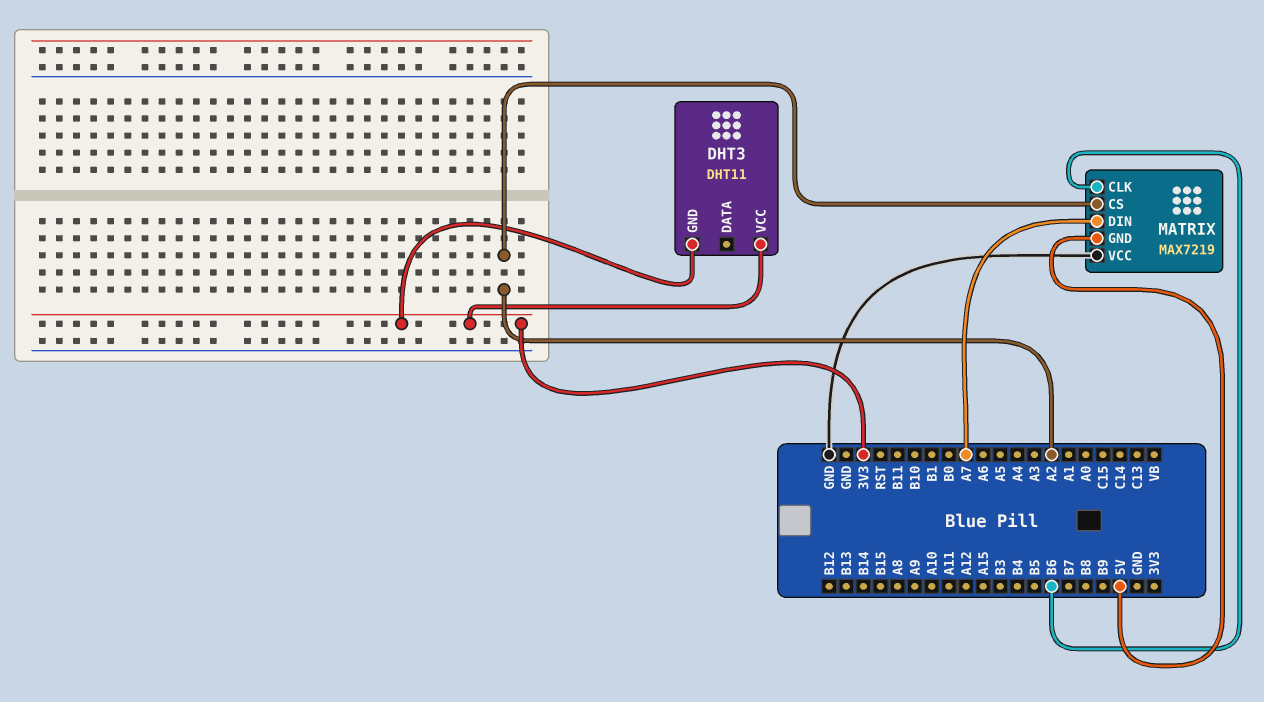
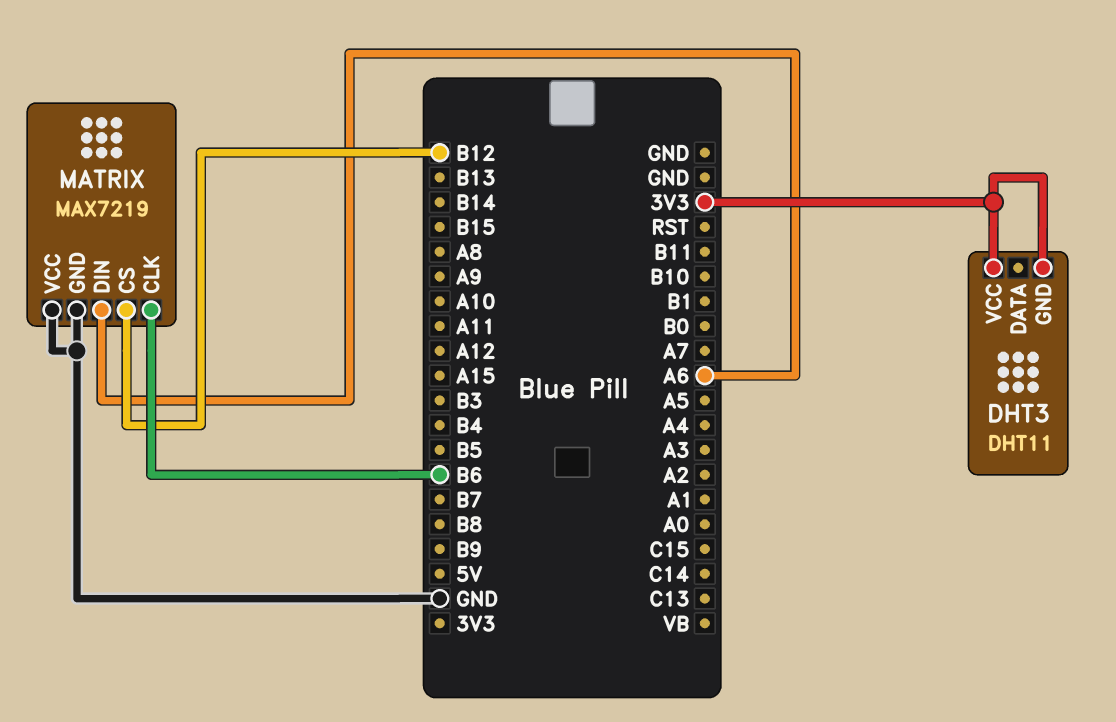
MATRIX pin CS: A2 -> B12
MATRIX pin DIN: A7 -> A6
MATRIX pin GND: 5V -> GND

